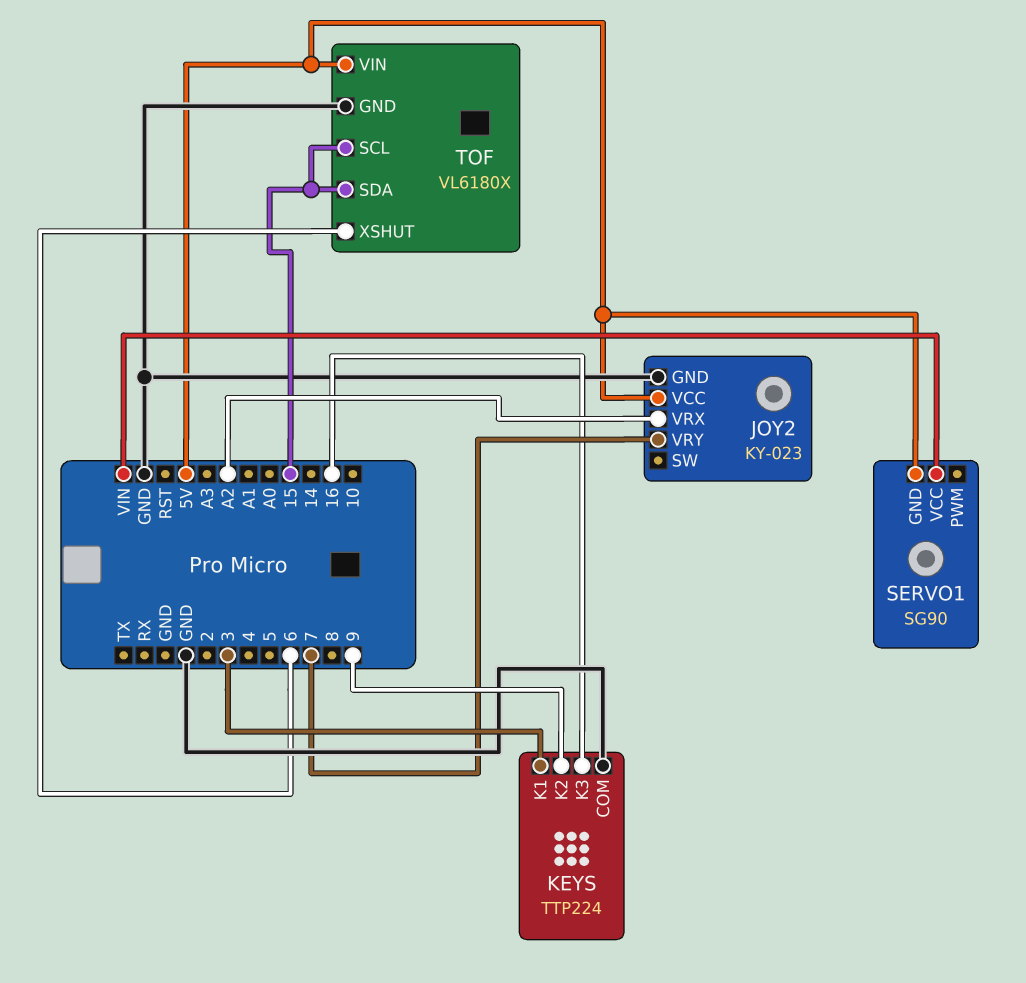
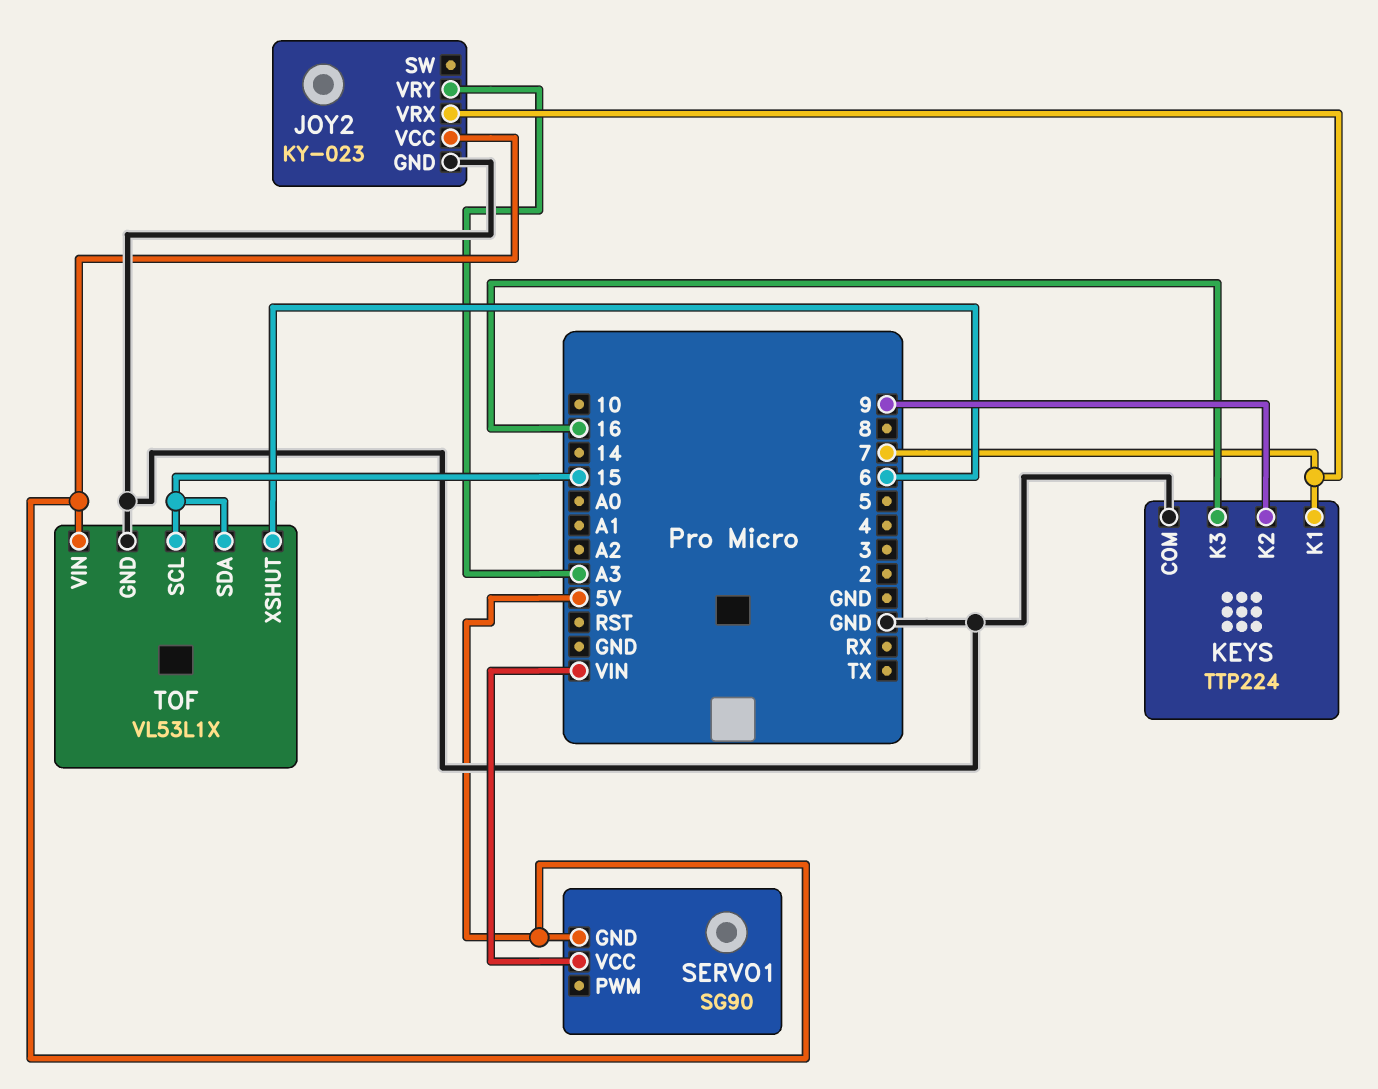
JOY2 pin VRX: A2 -> 7
JOY2 pin VRY: 7 -> A3
KEYS pin K1: 3 -> 7
TOF: VL6180X -> VL53L1X

